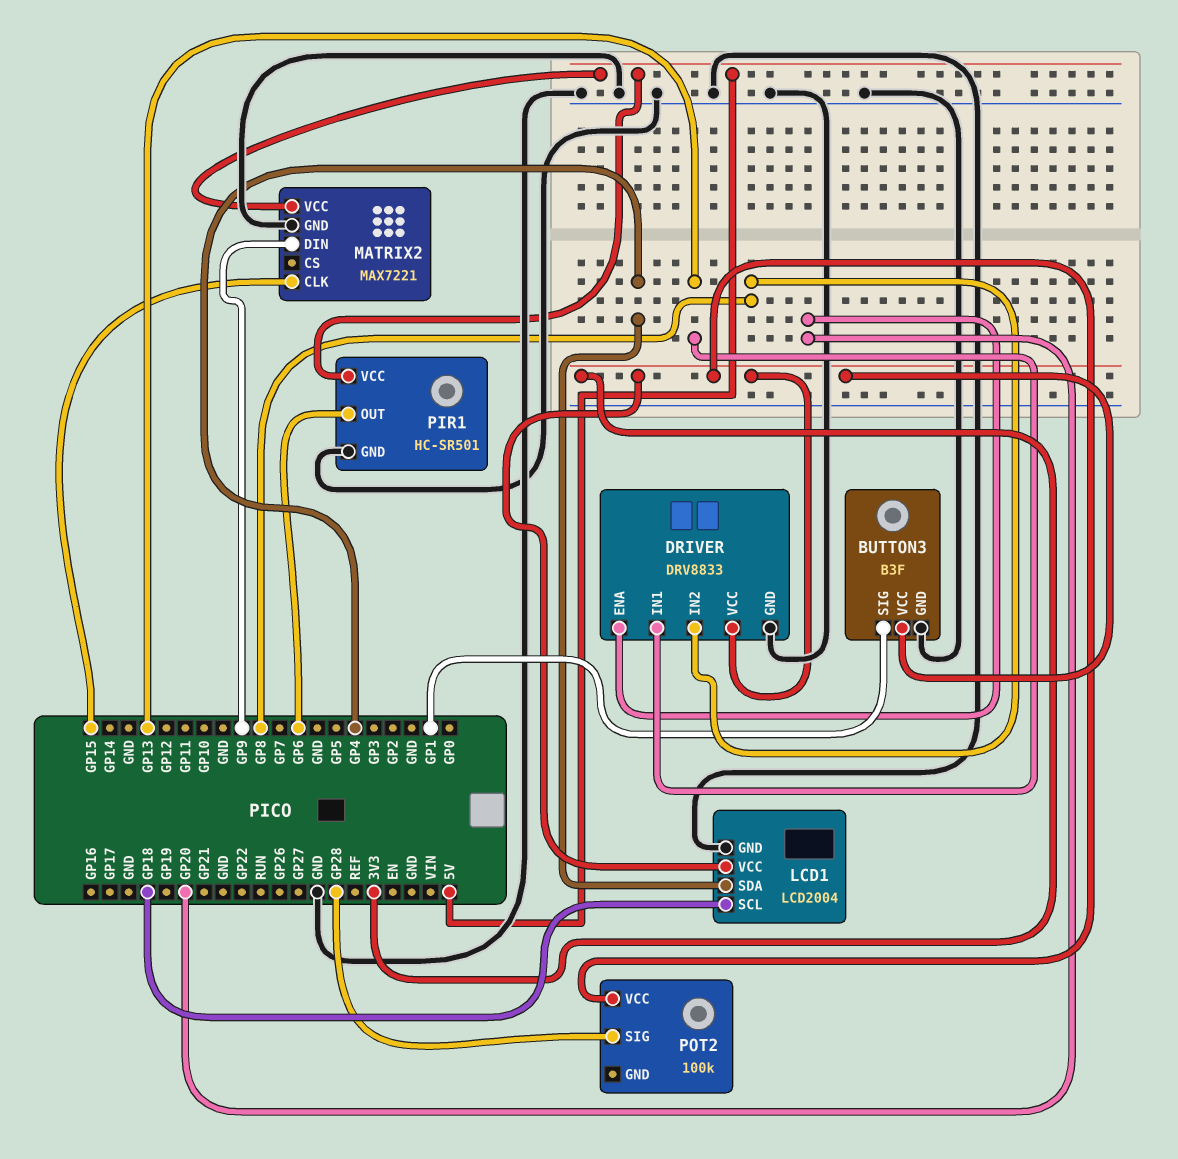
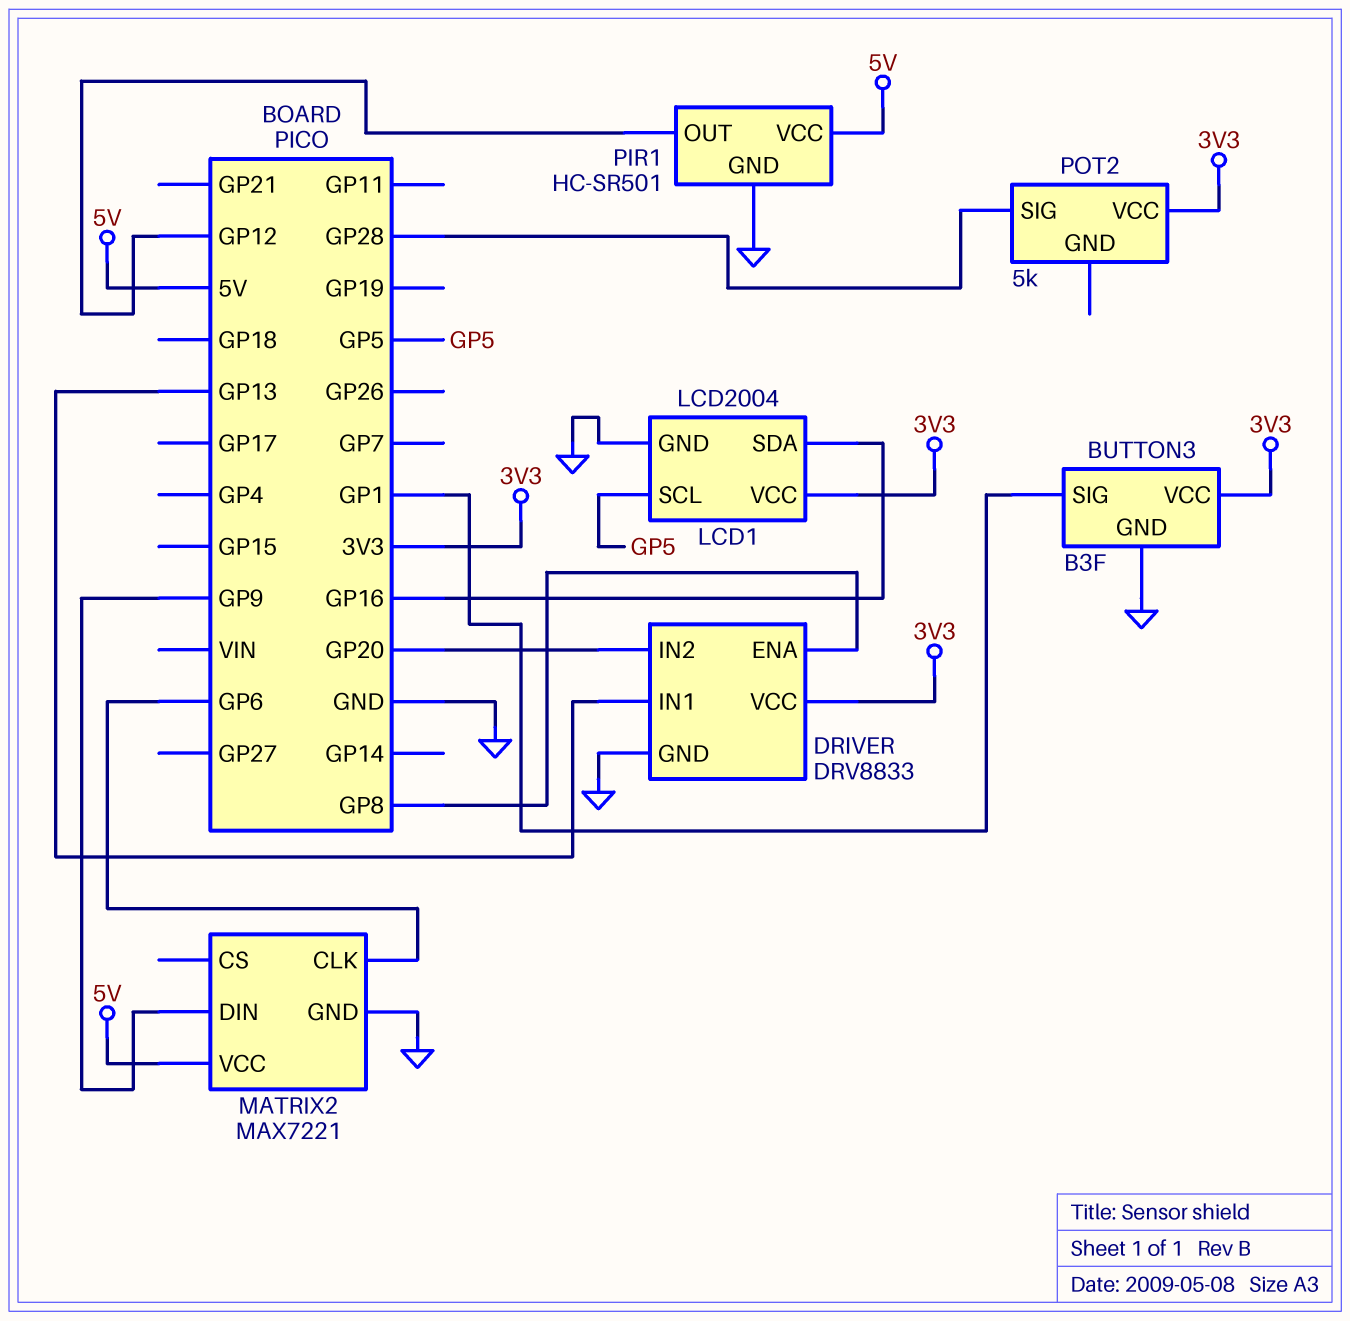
DRIVER pin ENA: GP20 -> GP8
DRIVER pin IN2: GP8 -> GP20
LCD1 pin SCL: GP18 -> GP5
LCD1 pin SDA: GP4 -> GP16
MATRIX2 pin CLK: GP15 -> GP6
PIR1 pin OUT: GP6 -> GP12
POT2: 100k -> 5k

